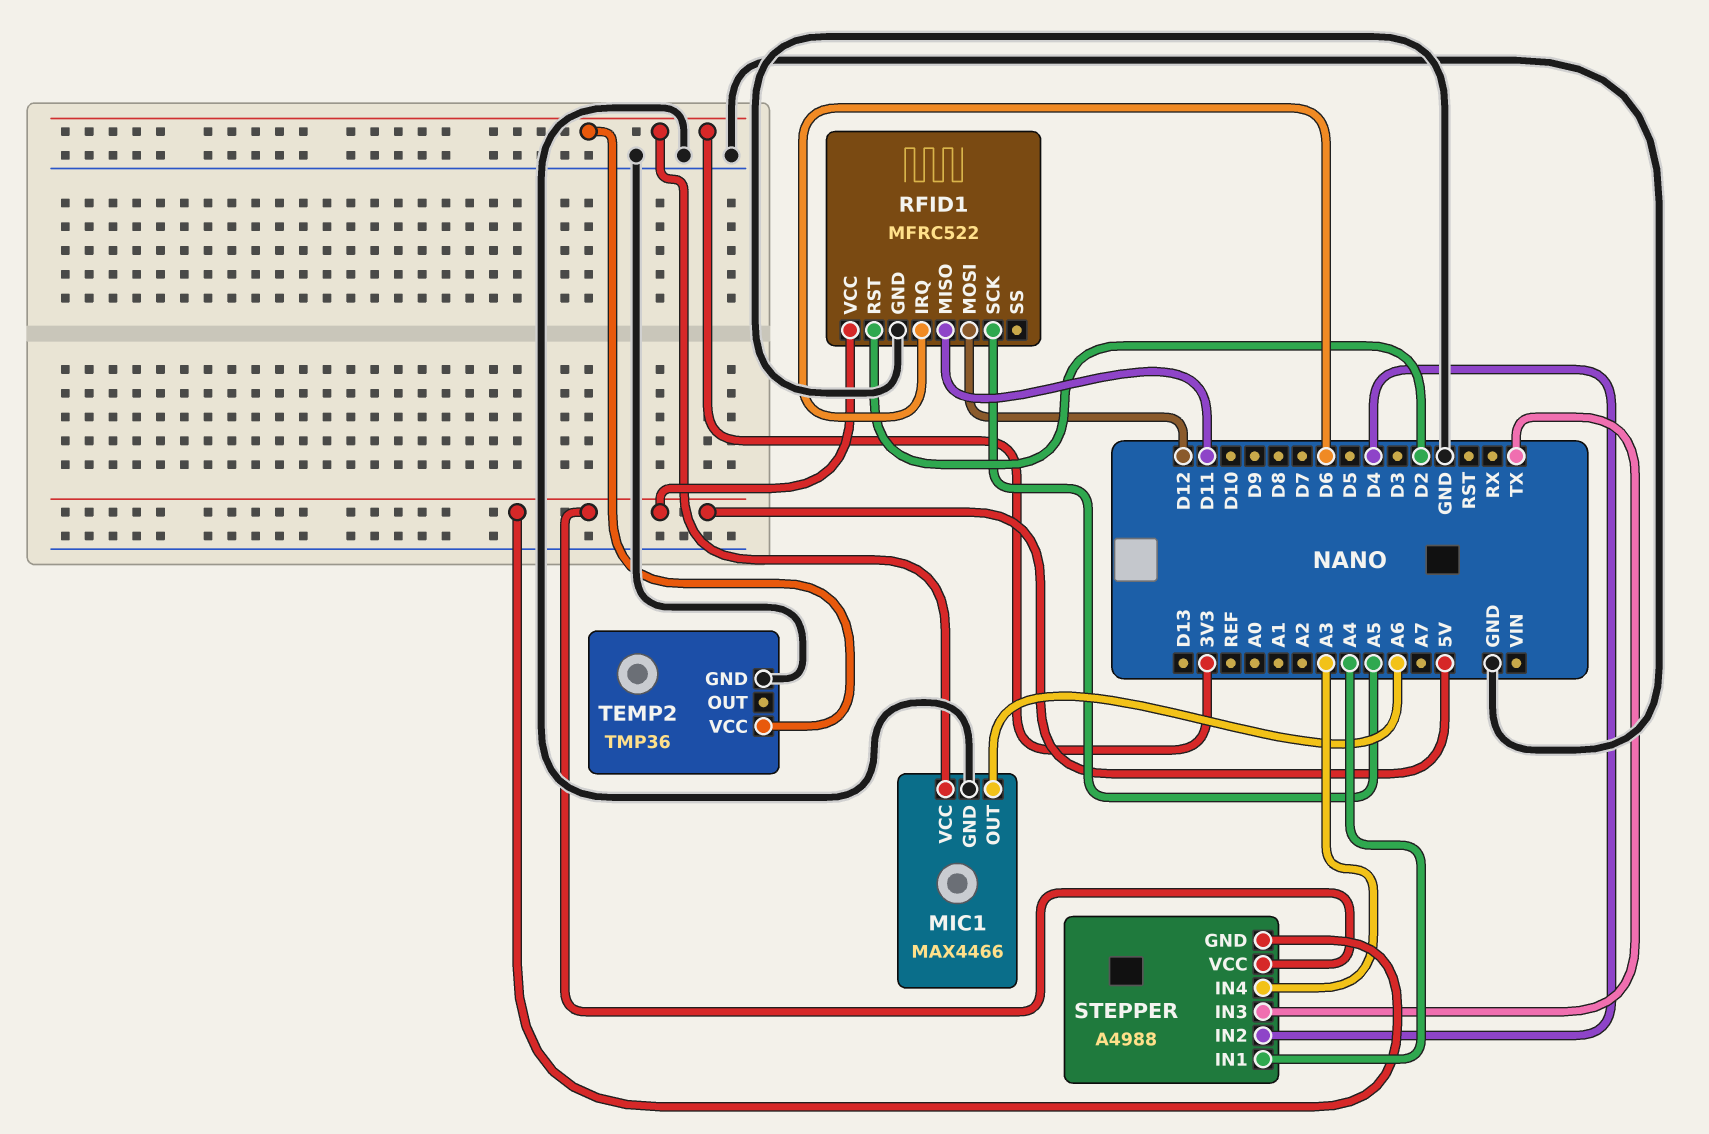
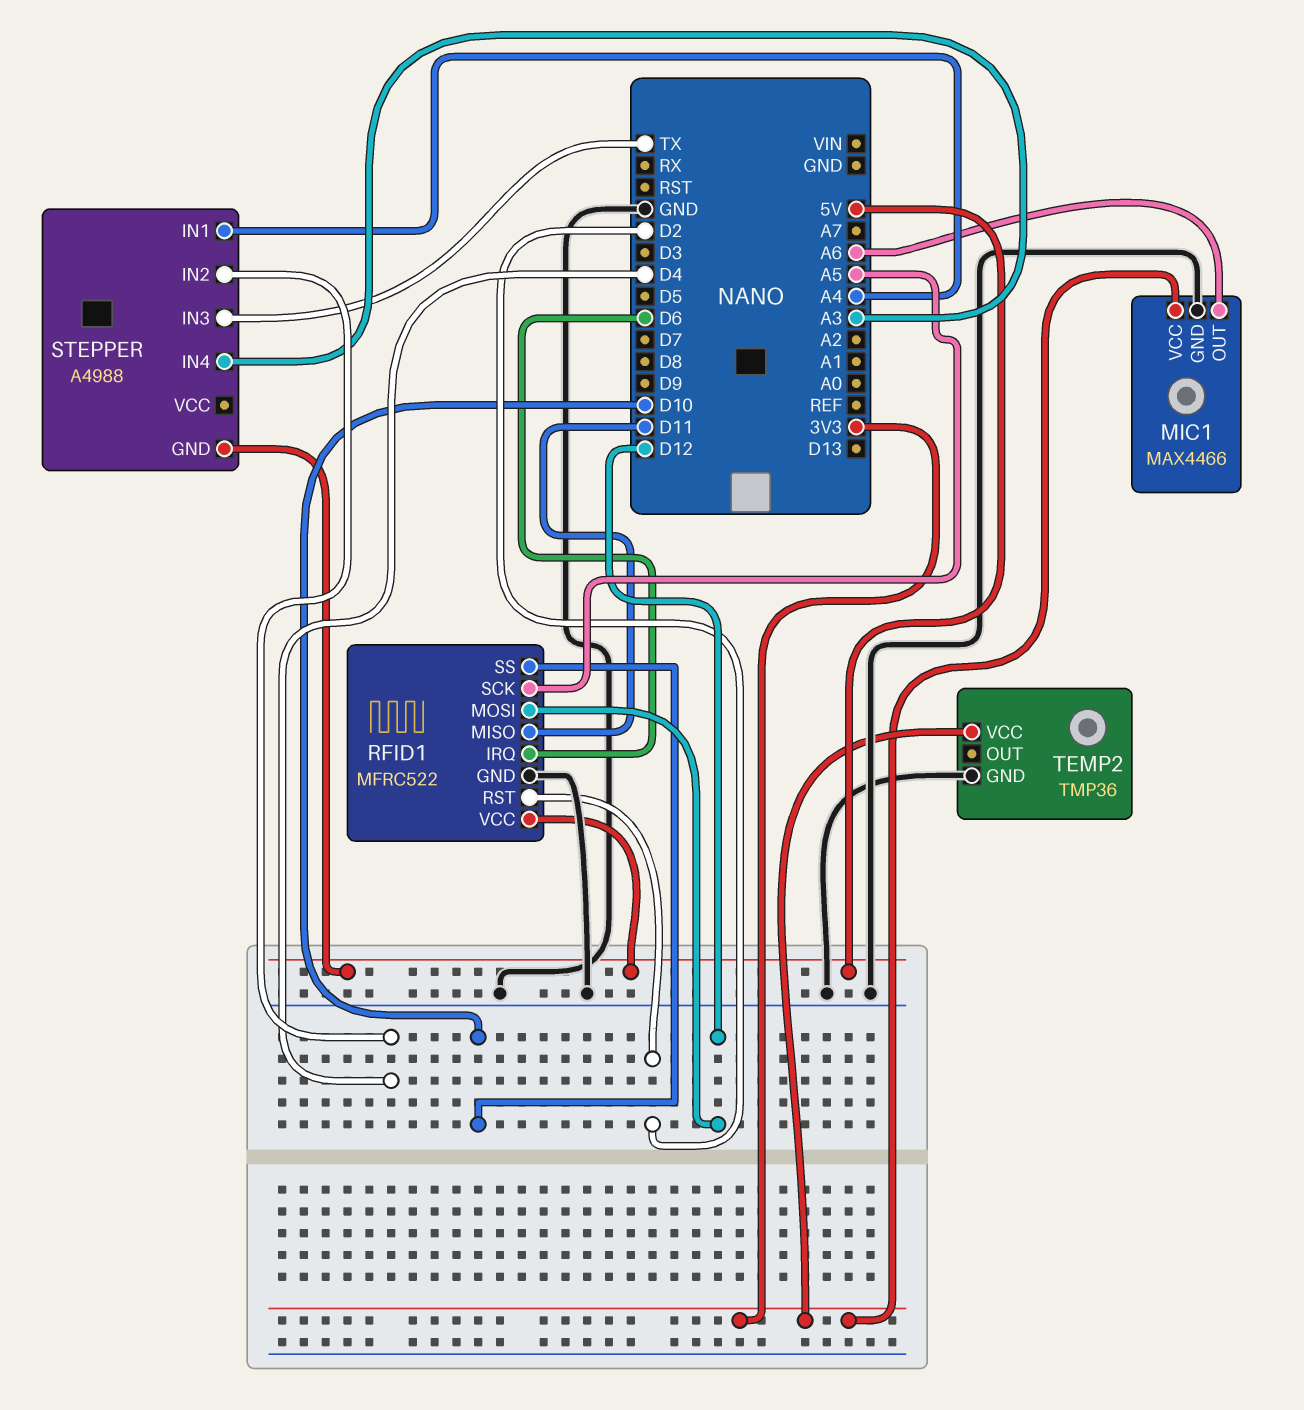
RFID1 pin SS: none -> D10
STEPPER pin VCC: 5V -> none

